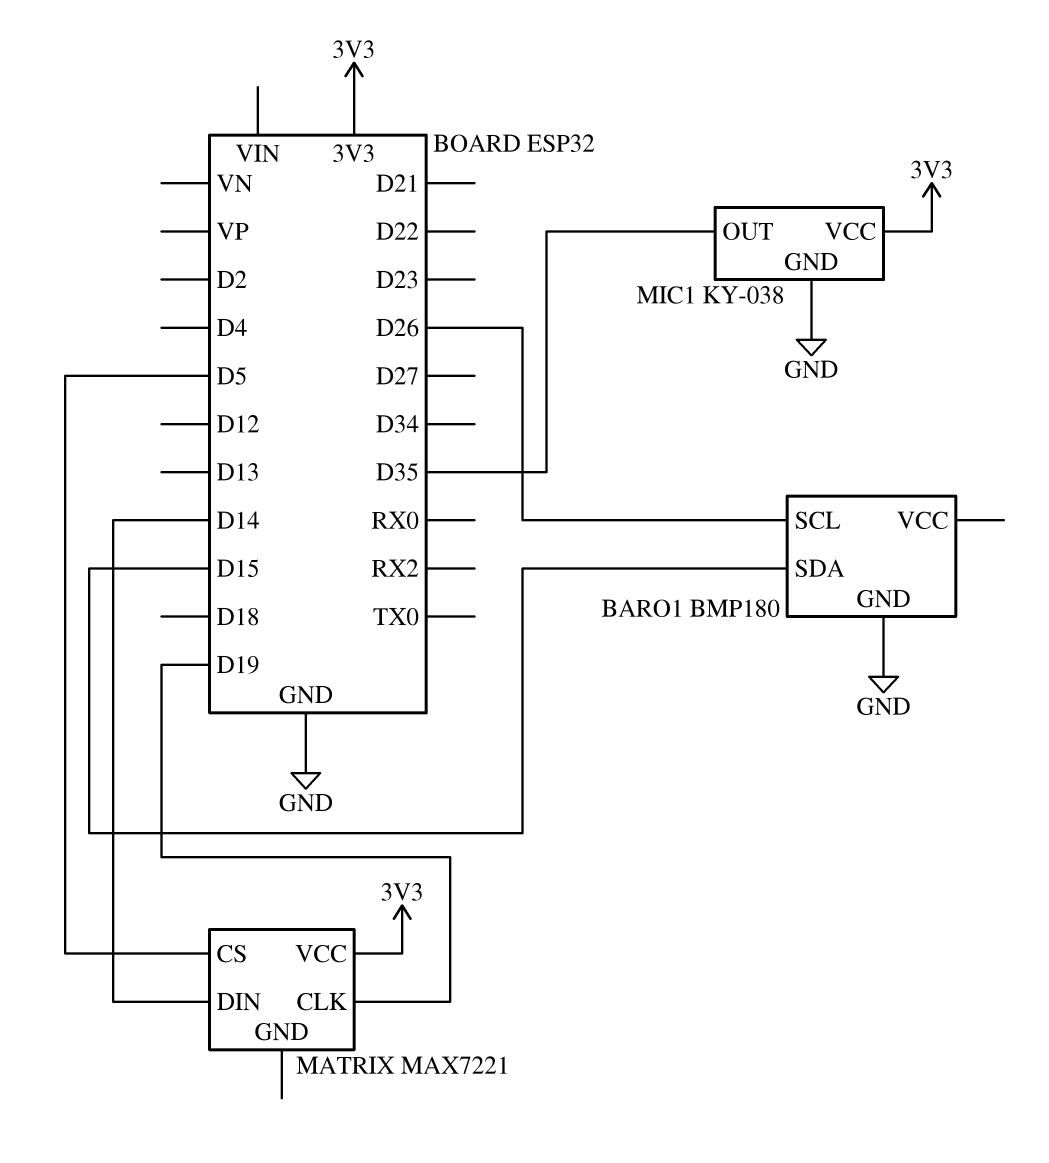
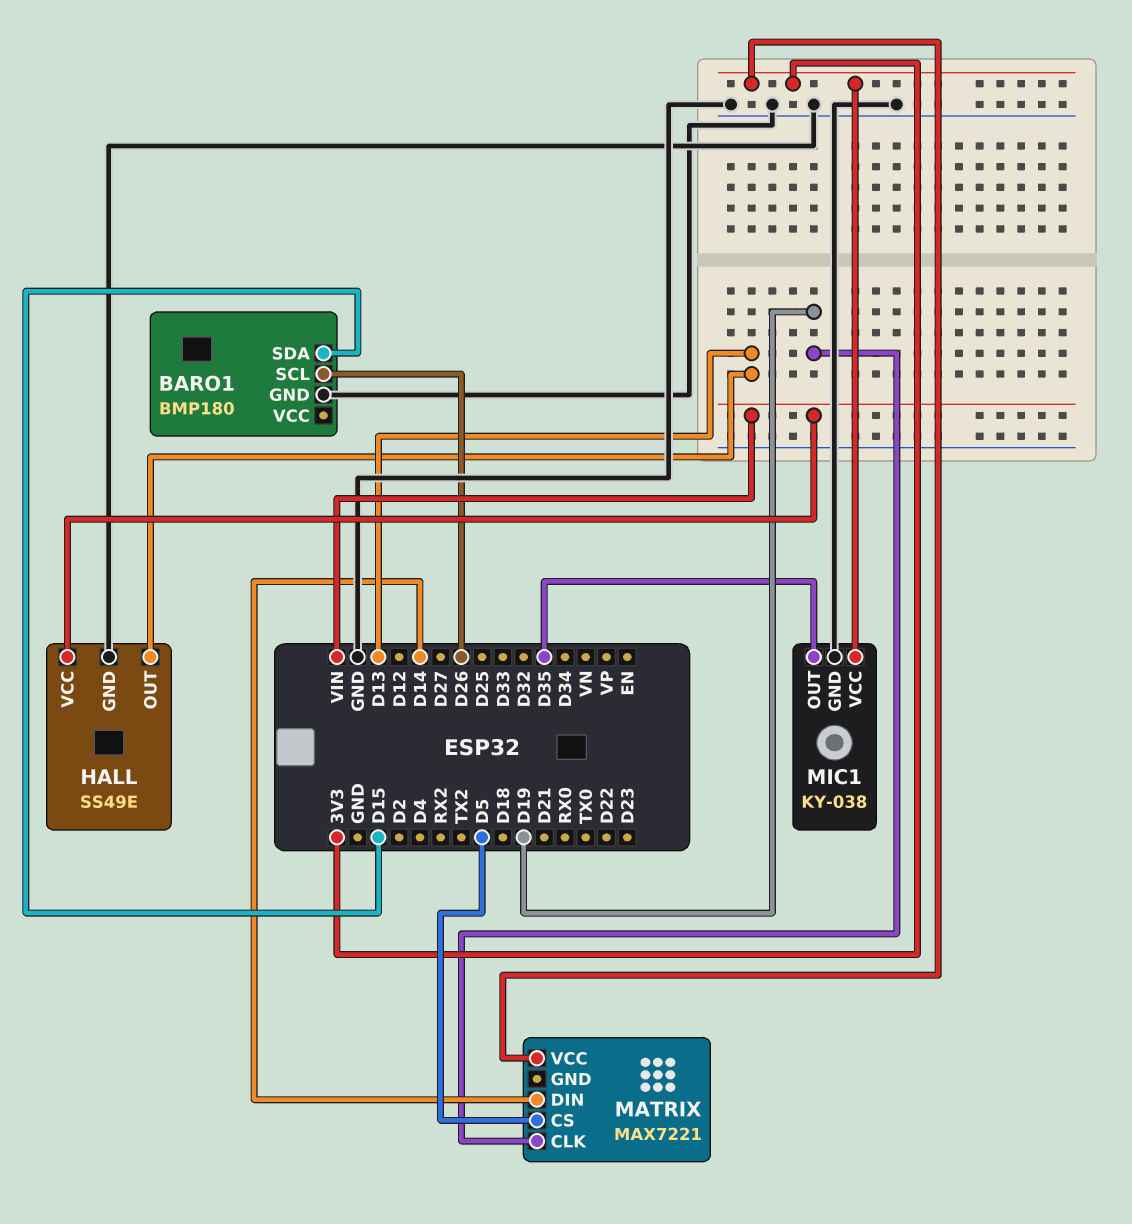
HALL: none -> SS49E
HALL pin GND: none -> GND
HALL pin OUT: none -> D13
HALL pin VCC: none -> VIN

